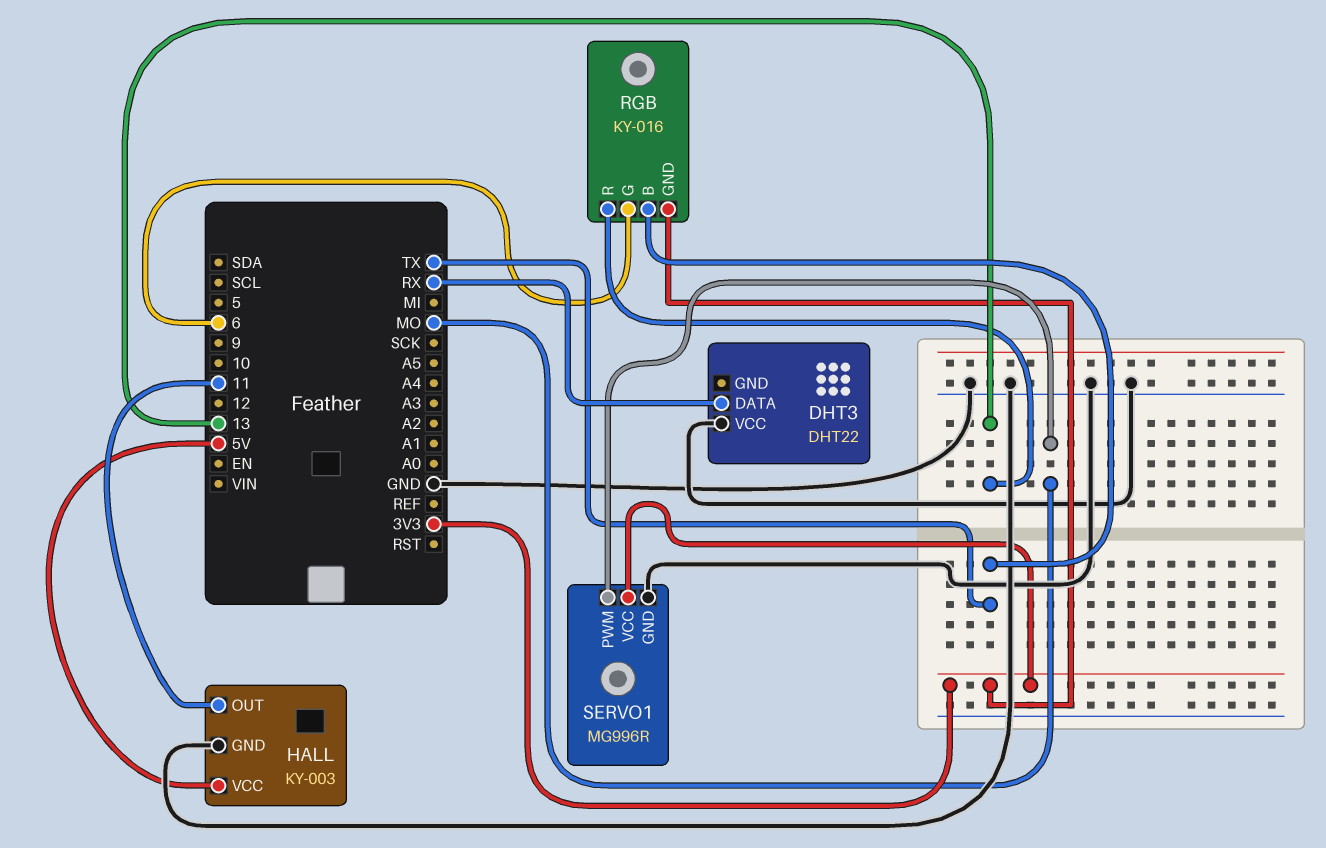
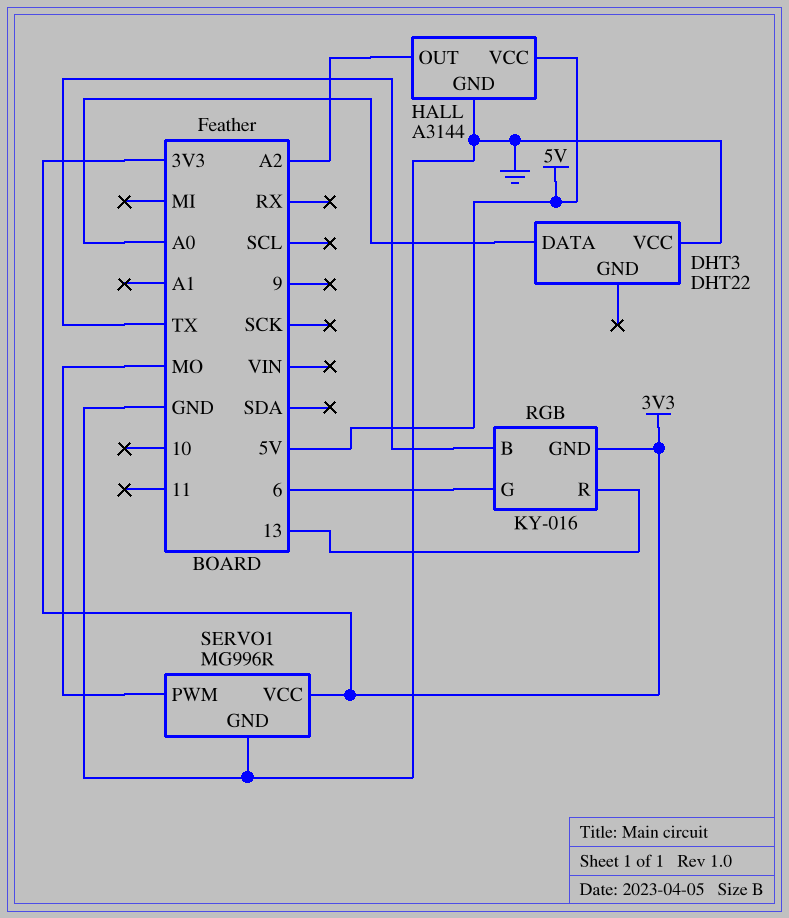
DHT3 pin DATA: RX -> A0
HALL: KY-003 -> A3144
HALL pin OUT: 11 -> A2

